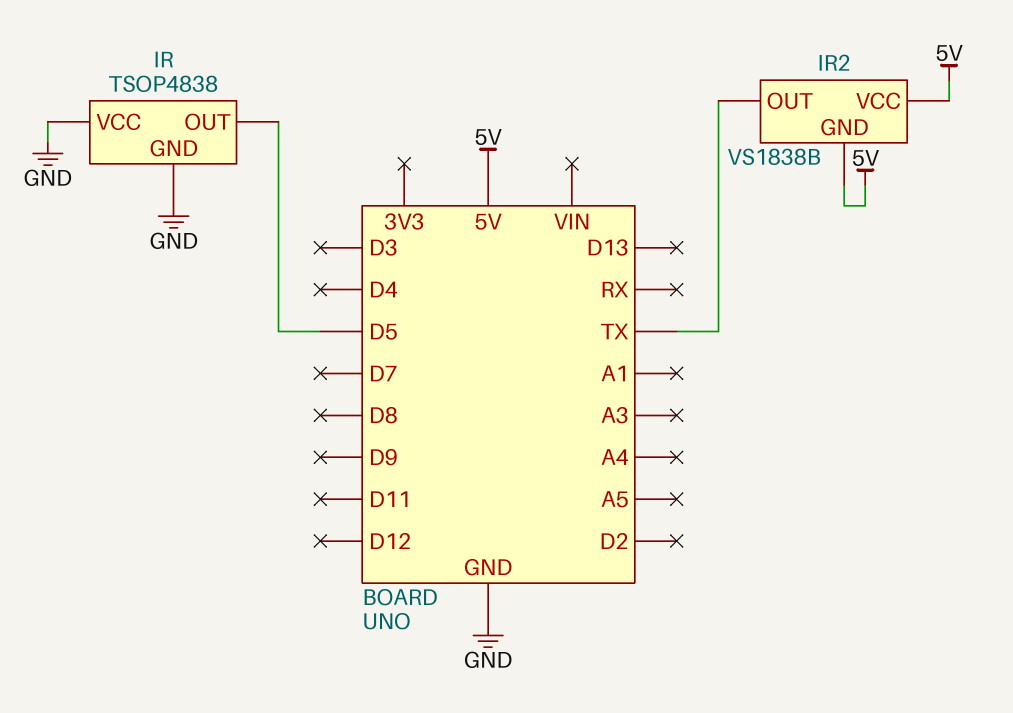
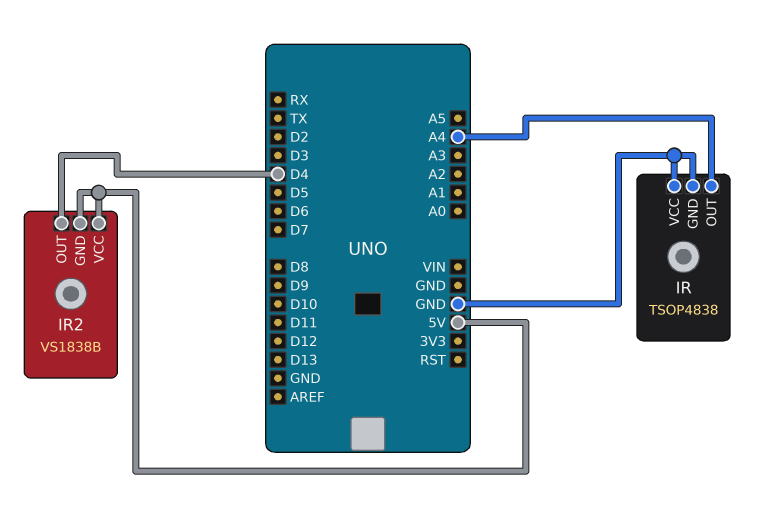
IR pin OUT: D5 -> A4
IR2 pin OUT: TX -> D4

